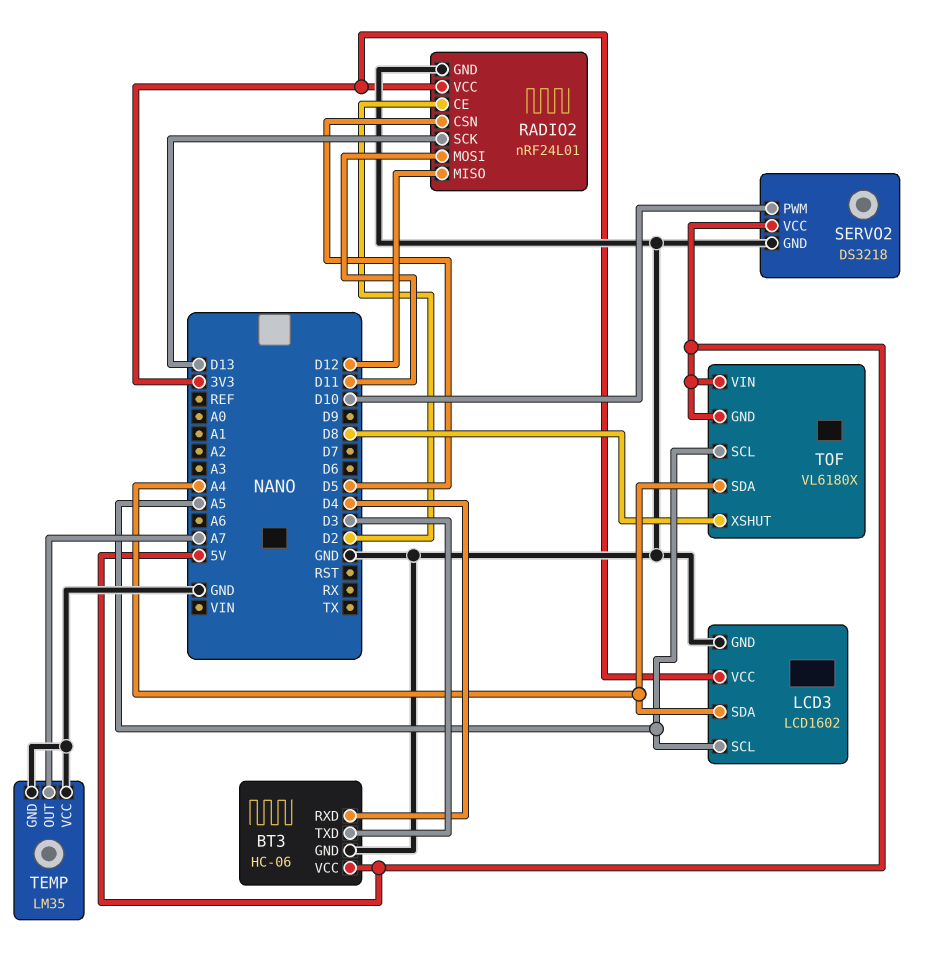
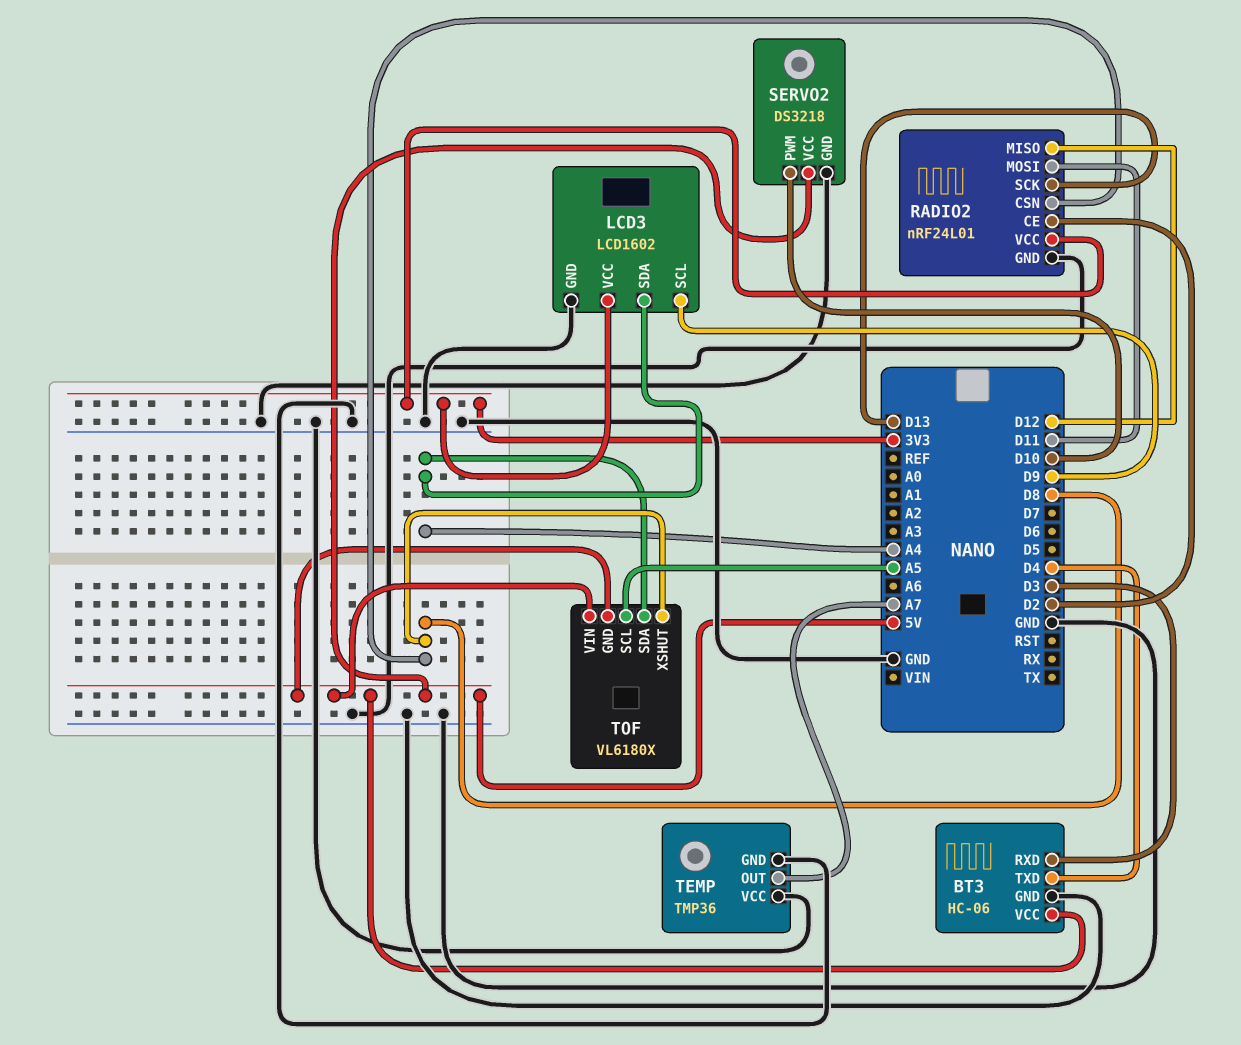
BT3 pin RXD: D4 -> D3
BT3 pin TXD: D3 -> D4
LCD3 pin SCL: A5 -> D9
RADIO2 pin CSN: D5 -> D8
TEMP: LM35 -> TMP36

